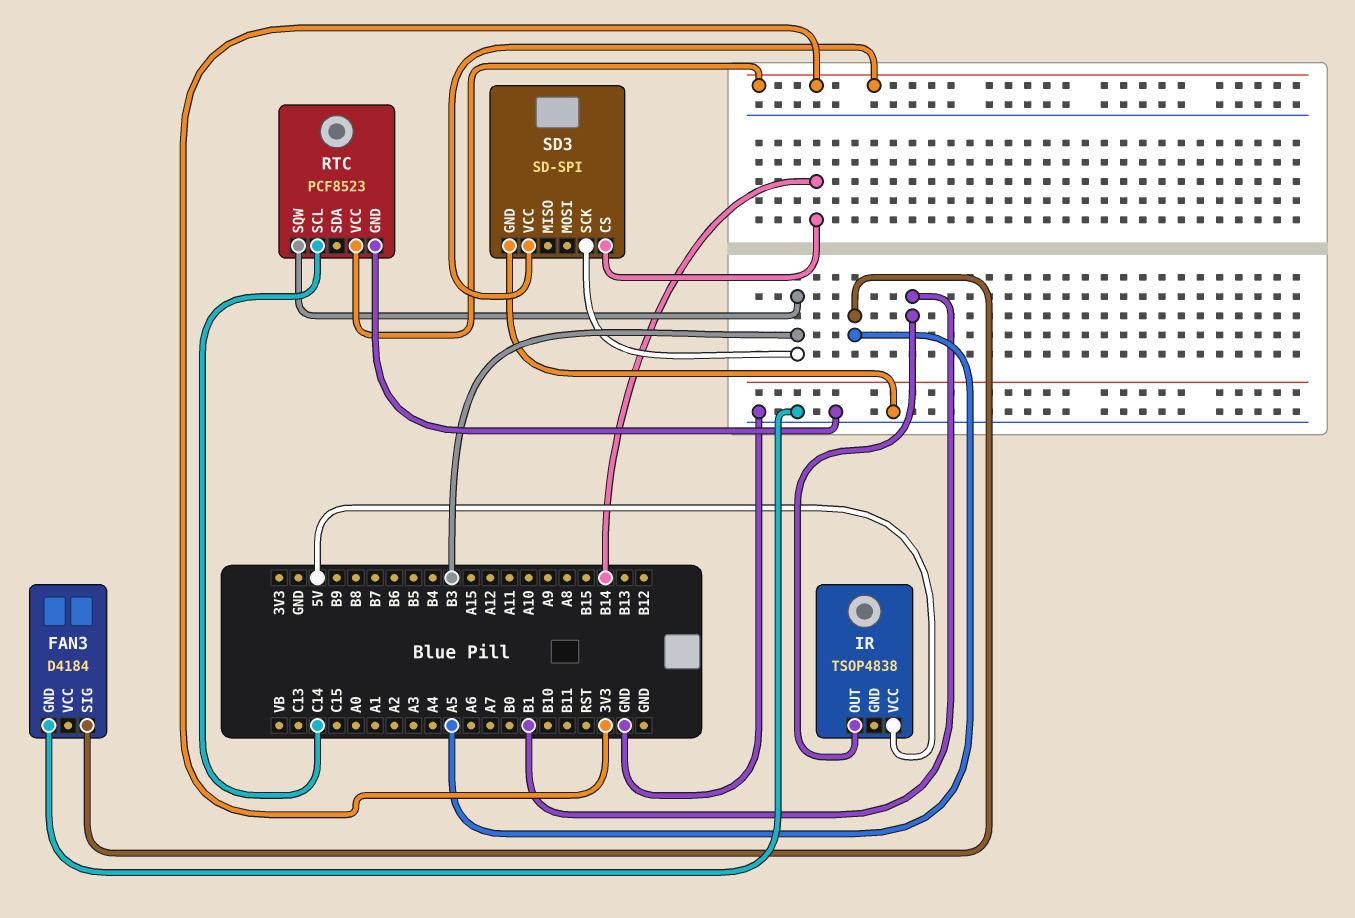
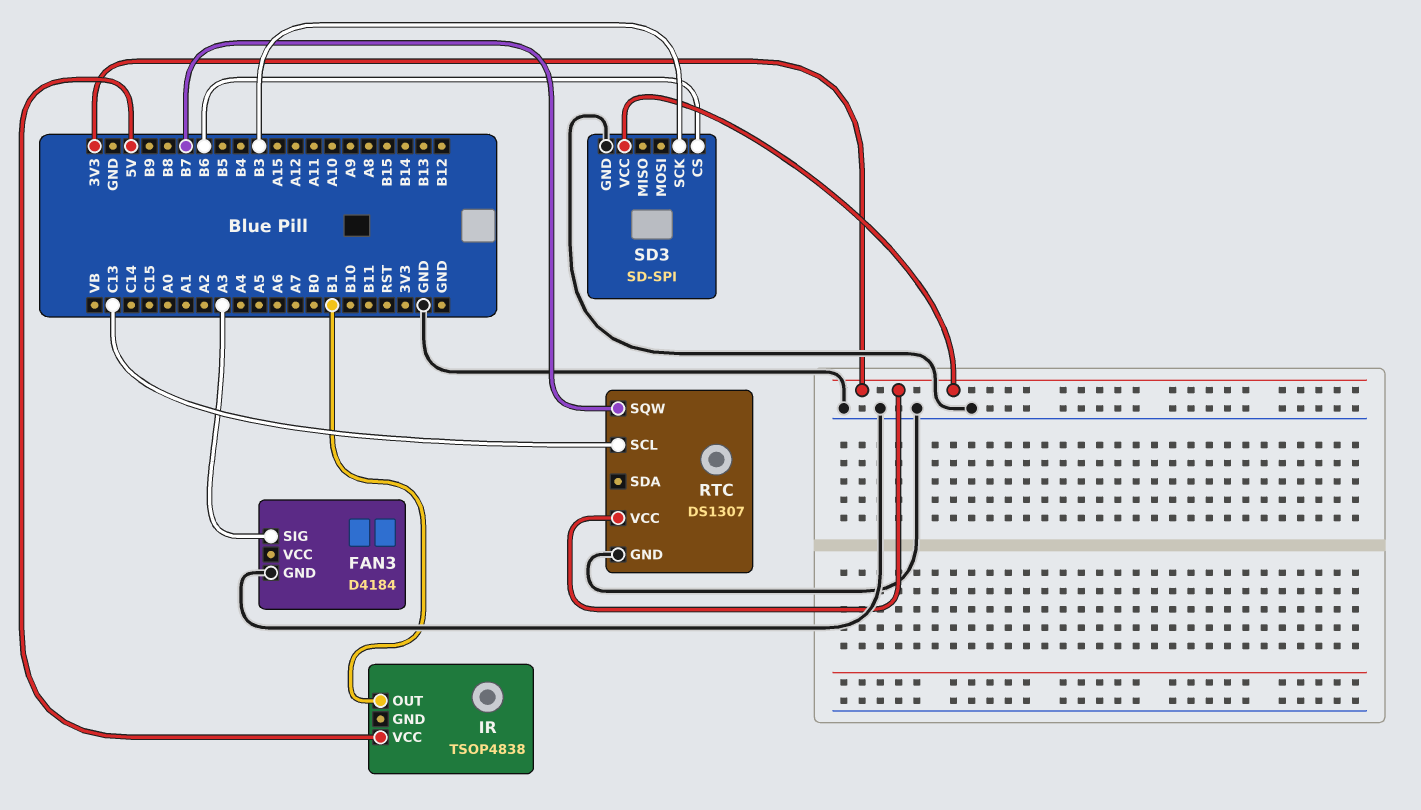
FAN3 pin SIG: A5 -> A3
RTC: PCF8523 -> DS1307
RTC pin SCL: C14 -> C13
RTC pin SQW: B3 -> B7
SD3 pin CS: B14 -> B6

